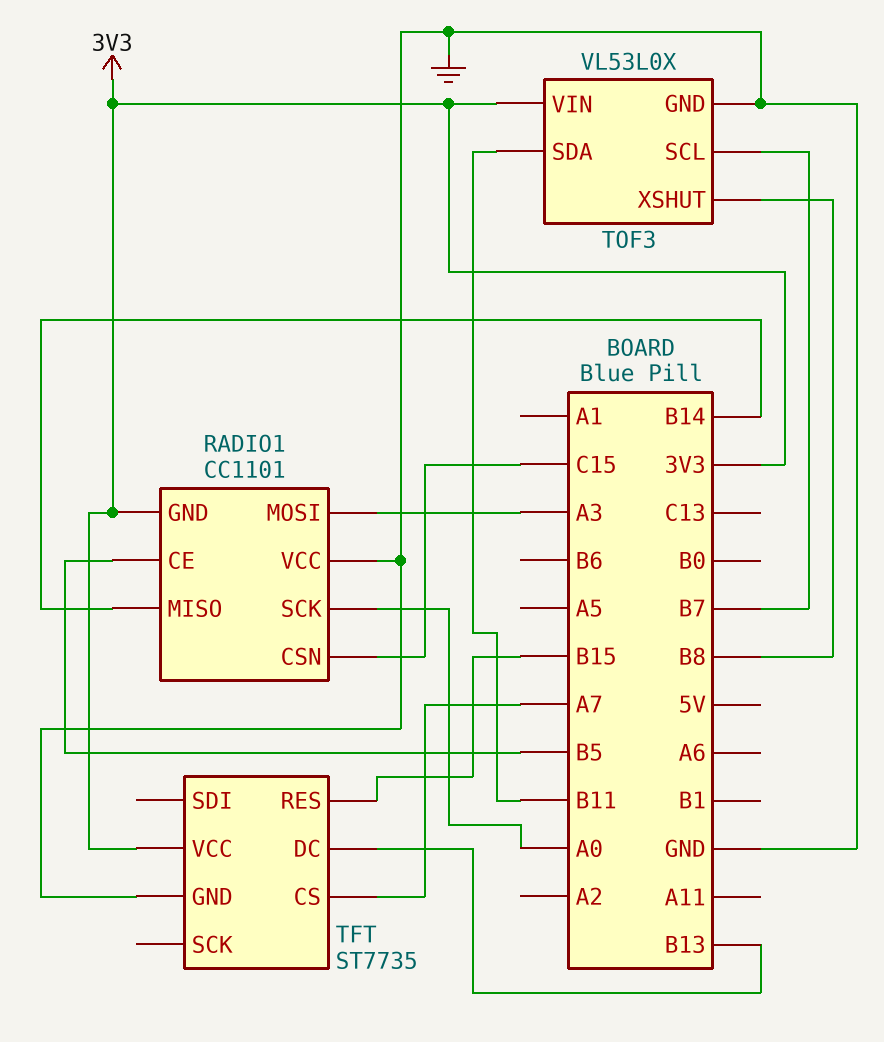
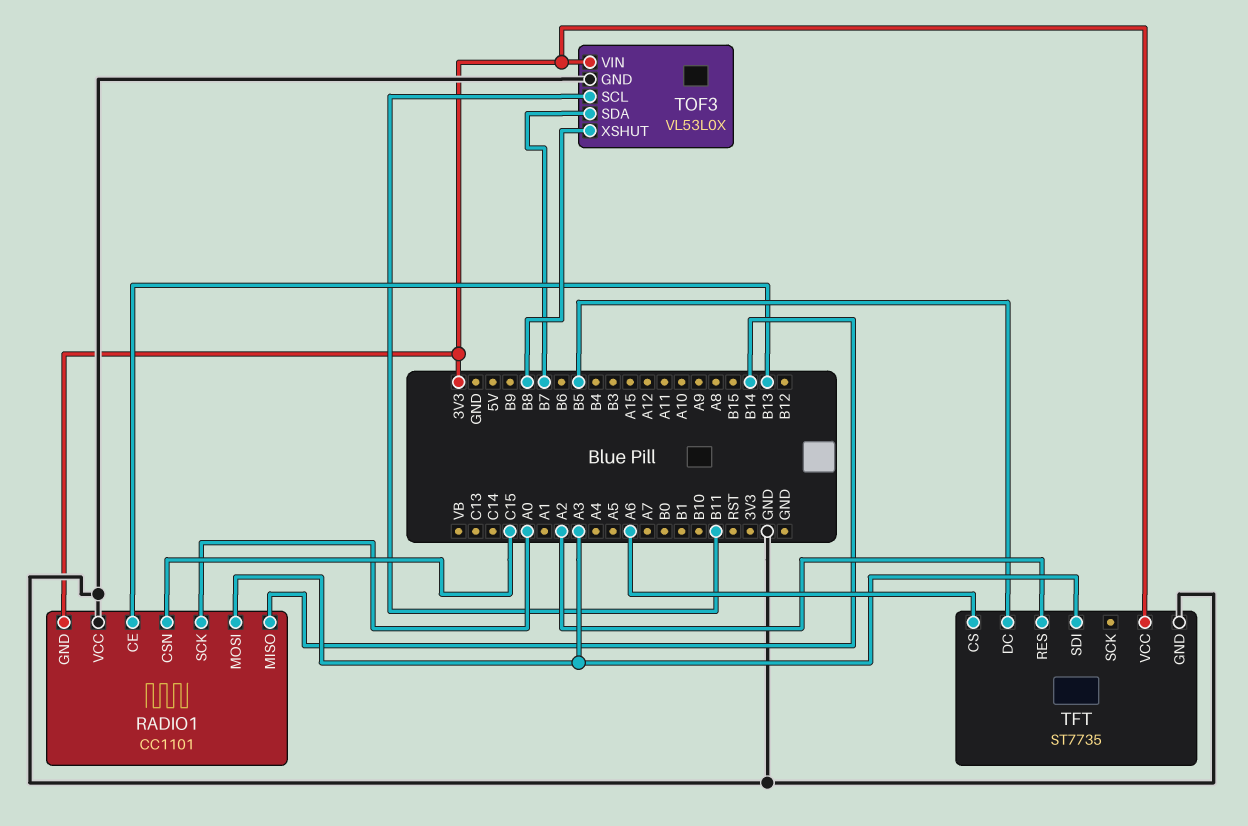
RADIO1 pin CE: B5 -> B13
TFT pin CS: A7 -> A6
TFT pin DC: B13 -> B5
TFT pin RES: B15 -> A2
TFT pin SDI: none -> A3
TOF3 pin SCL: B7 -> B11
TOF3 pin SDA: B11 -> B7

